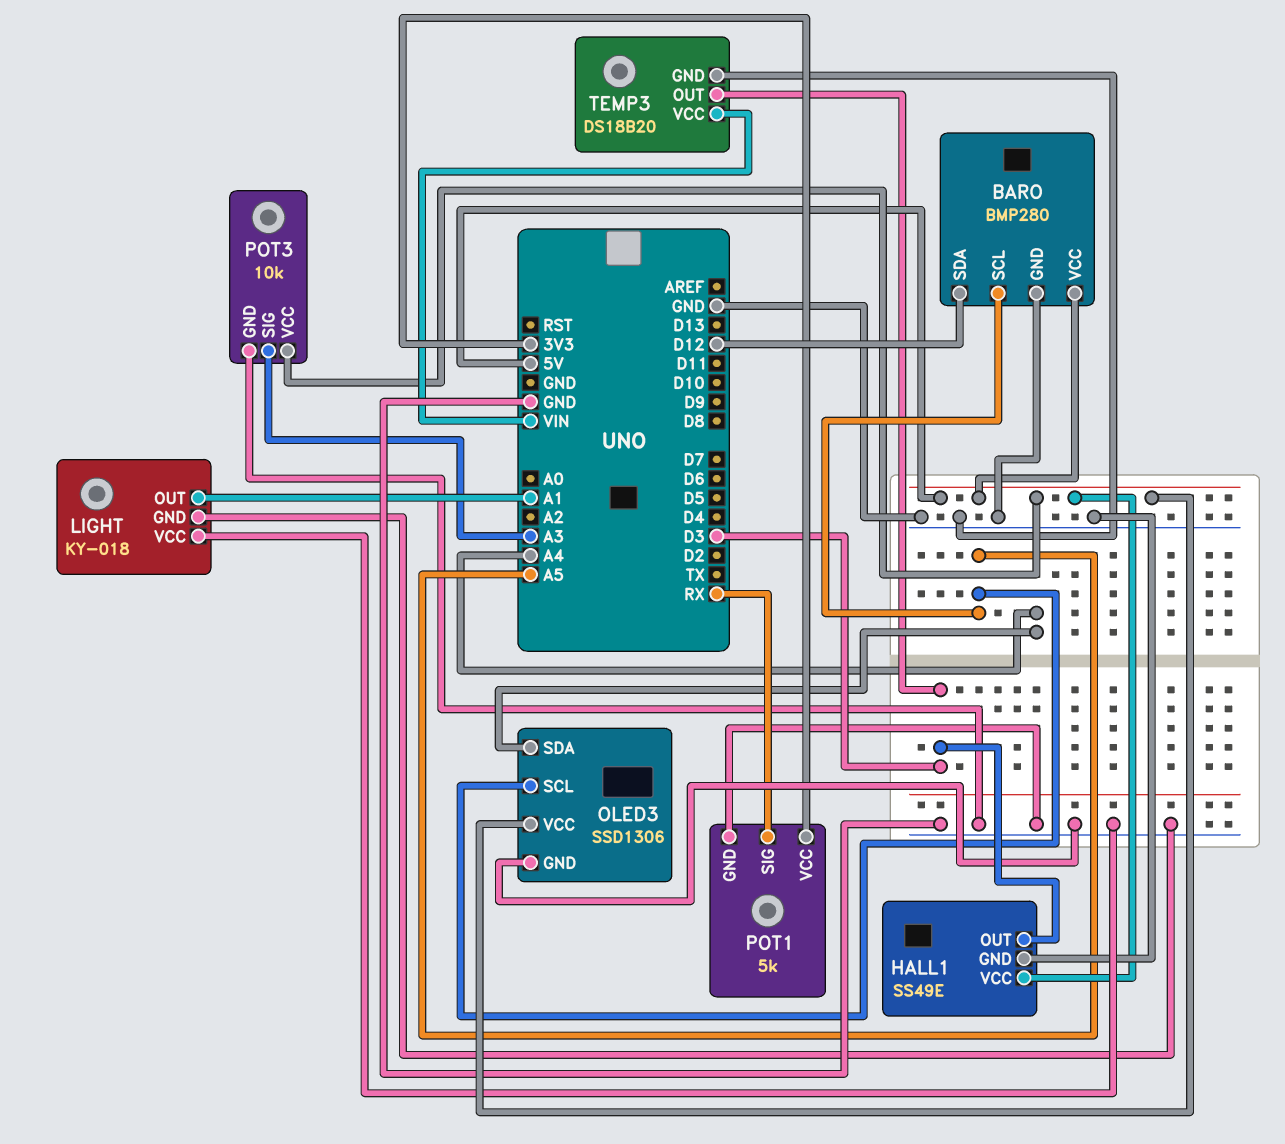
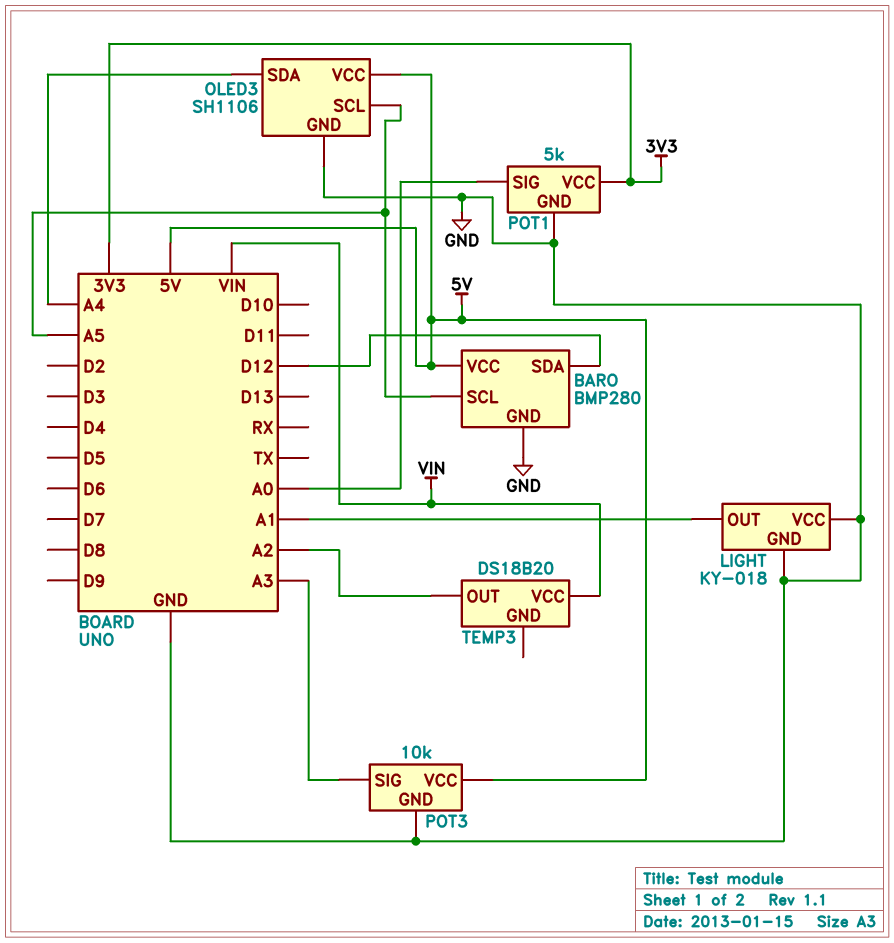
HALL1: SS49E -> none
HALL1 pin GND: GND -> none
HALL1 pin OUT: D3 -> none
HALL1 pin VCC: 5V -> none
OLED3: SSD1306 -> SH1106
POT1 pin SIG: RX -> A0
TEMP3 pin GND: GND -> none
TEMP3 pin OUT: D3 -> A2

